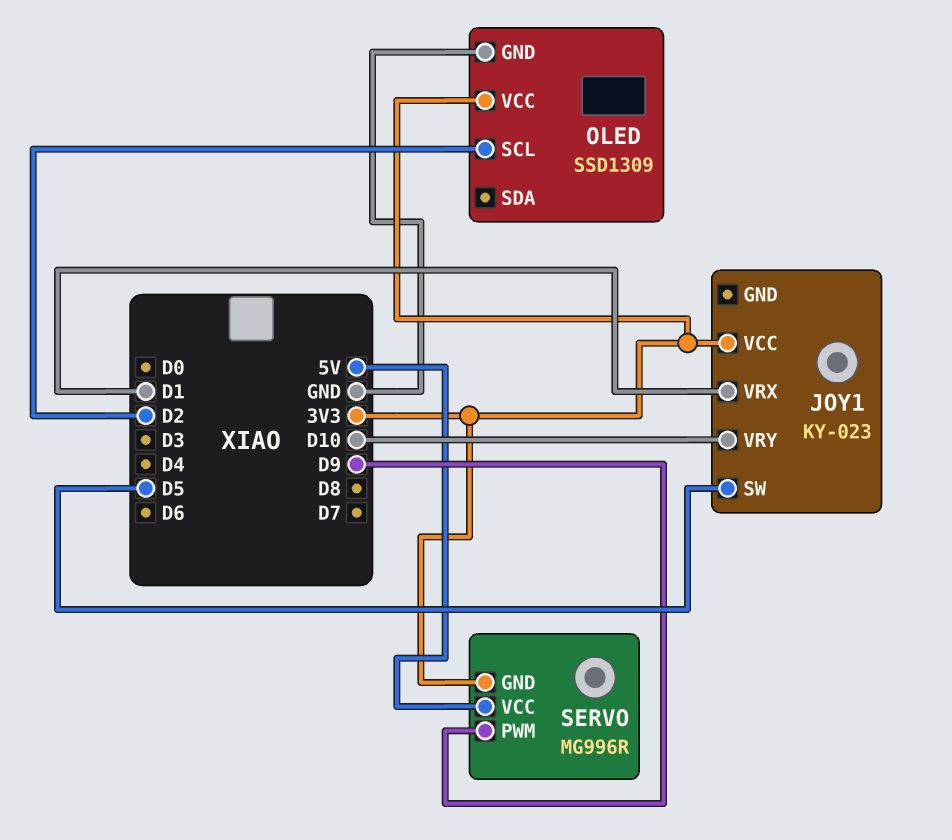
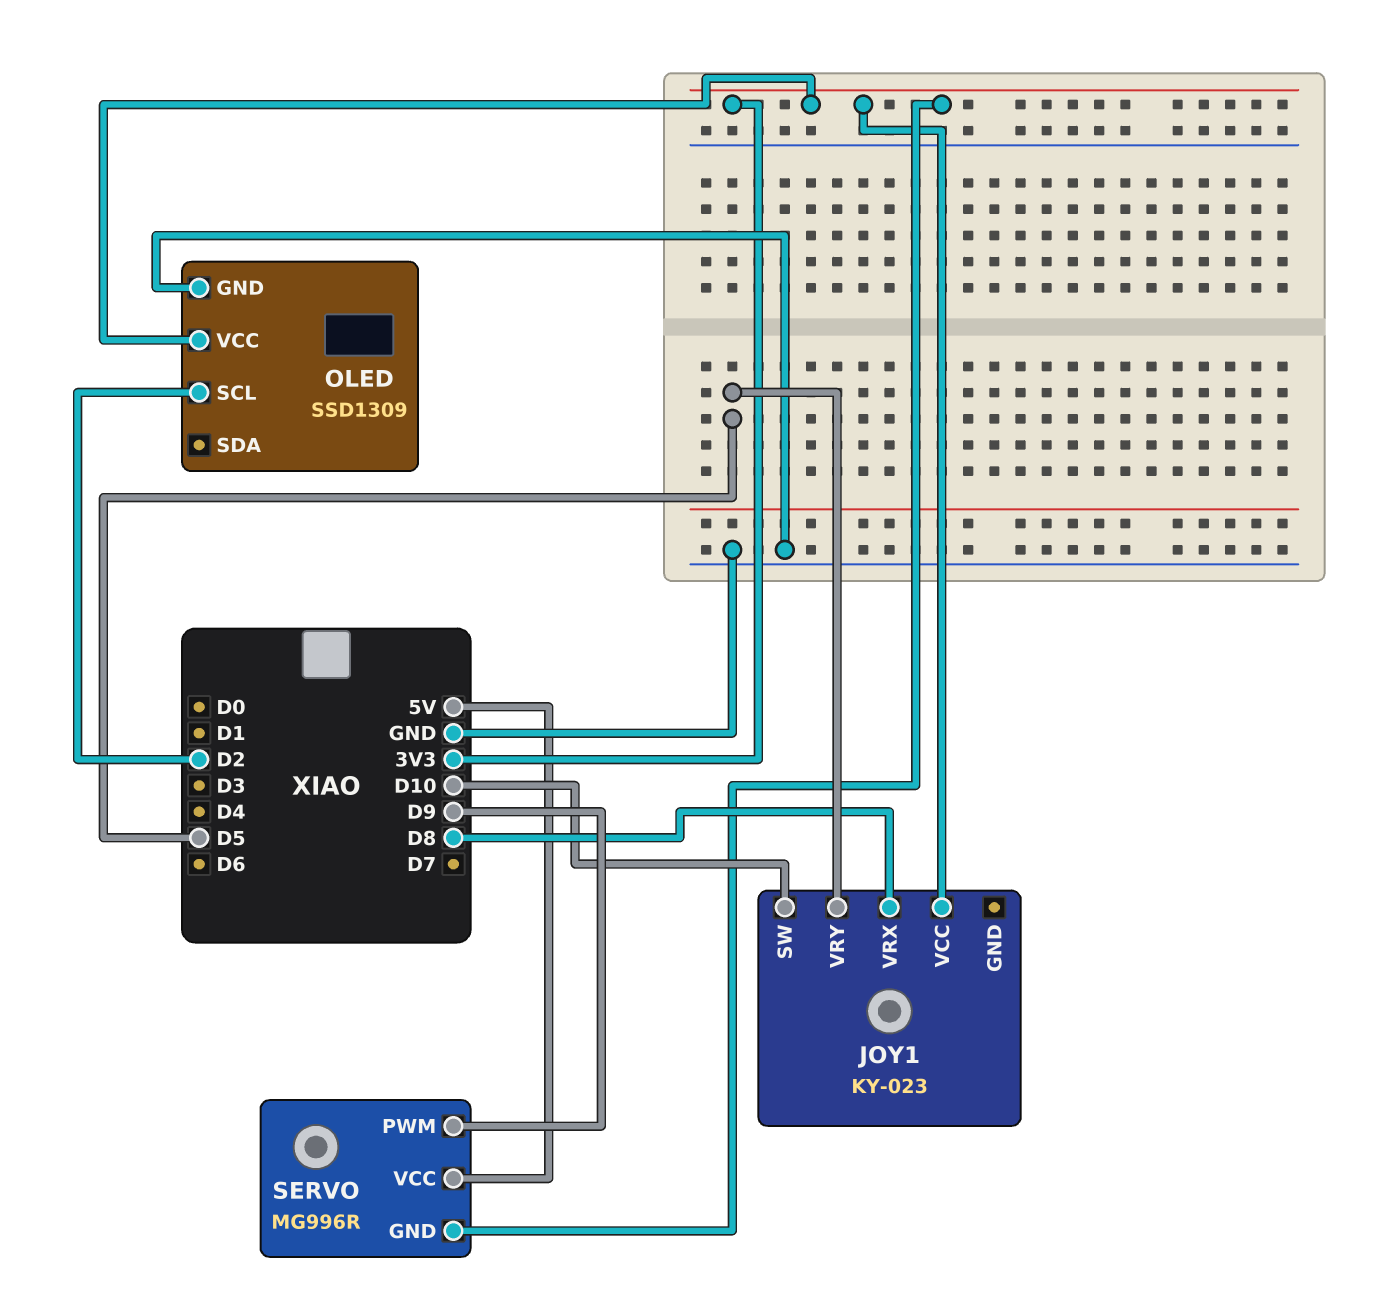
JOY1 pin SW: D5 -> D10
JOY1 pin VRX: D1 -> D8
JOY1 pin VRY: D10 -> D5

